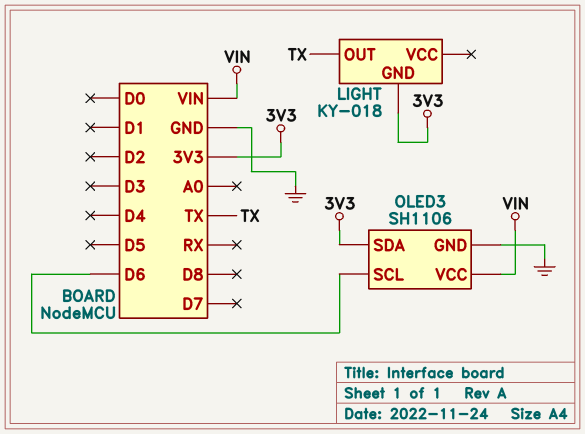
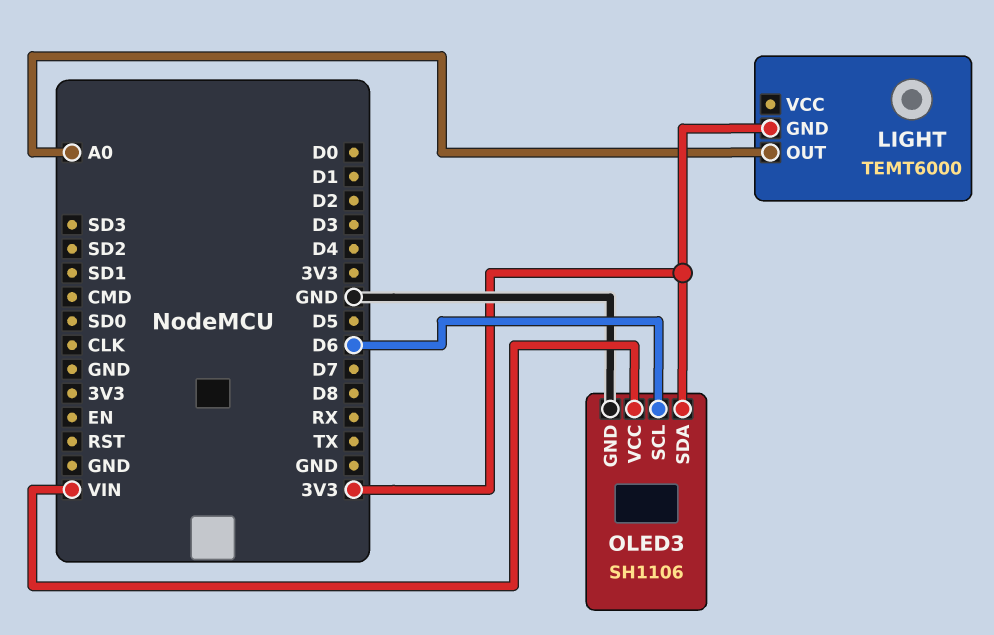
LIGHT: KY-018 -> TEMT6000
LIGHT pin OUT: TX -> A0

